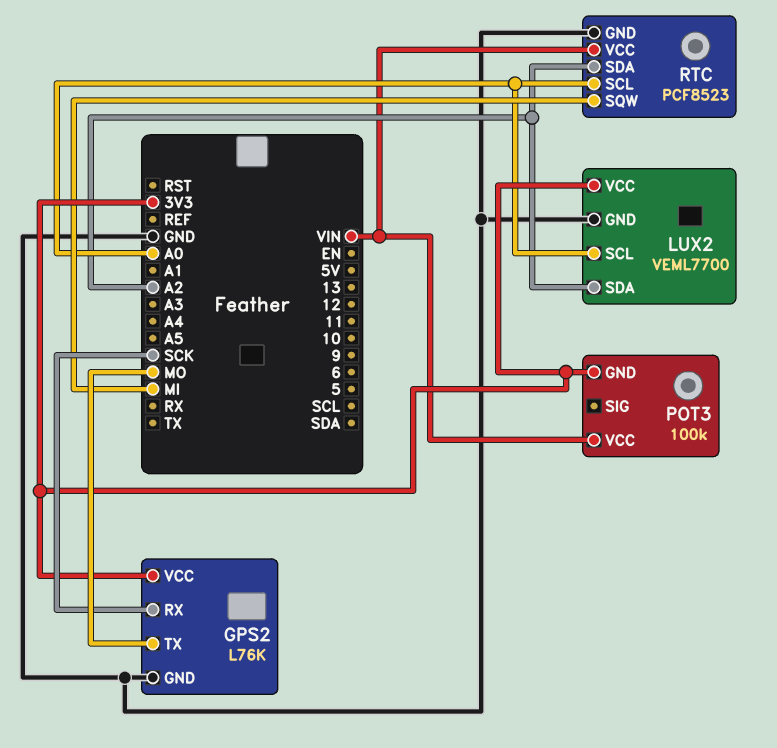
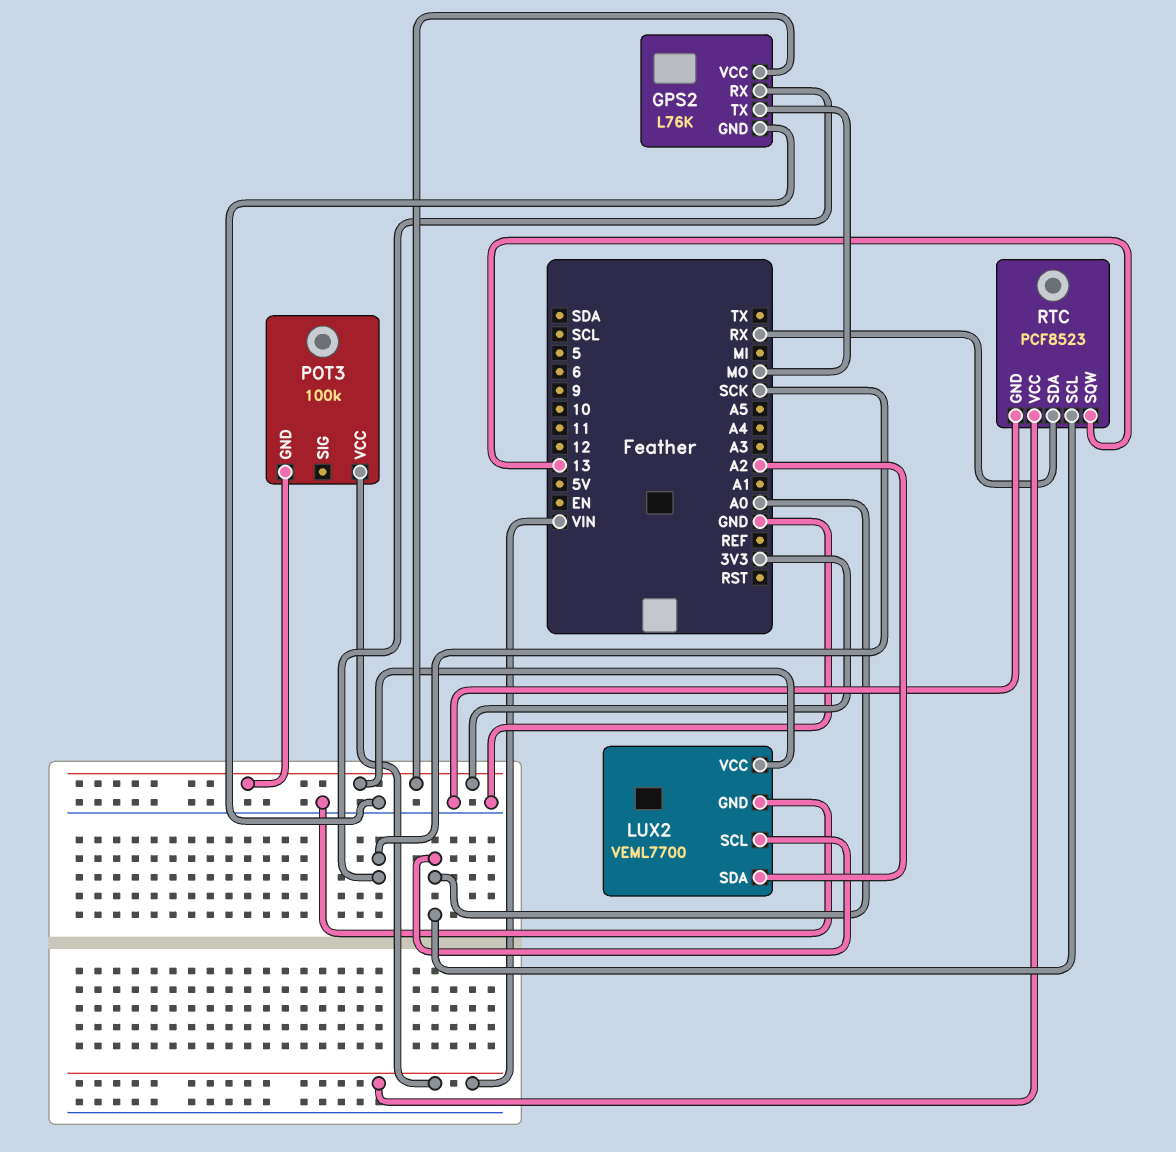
RTC pin SDA: A2 -> RX
RTC pin SQW: MI -> 13

